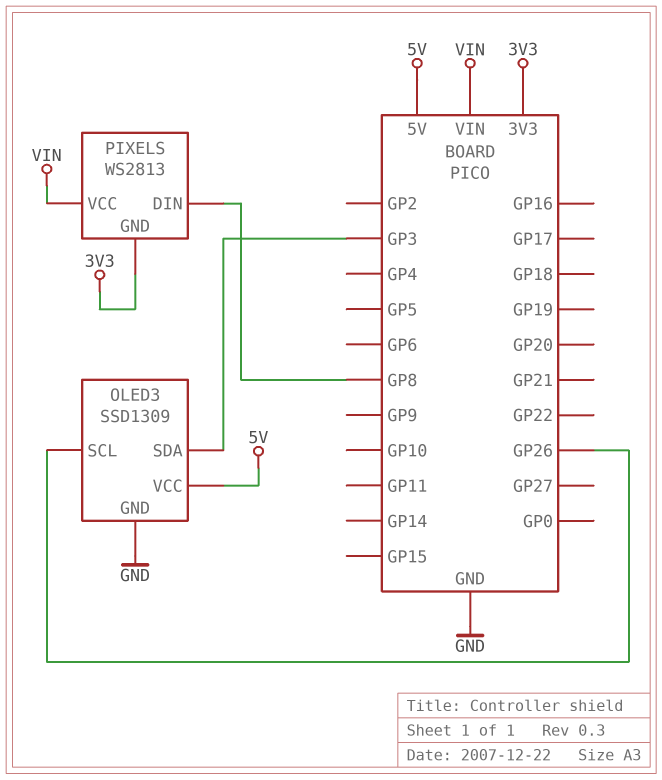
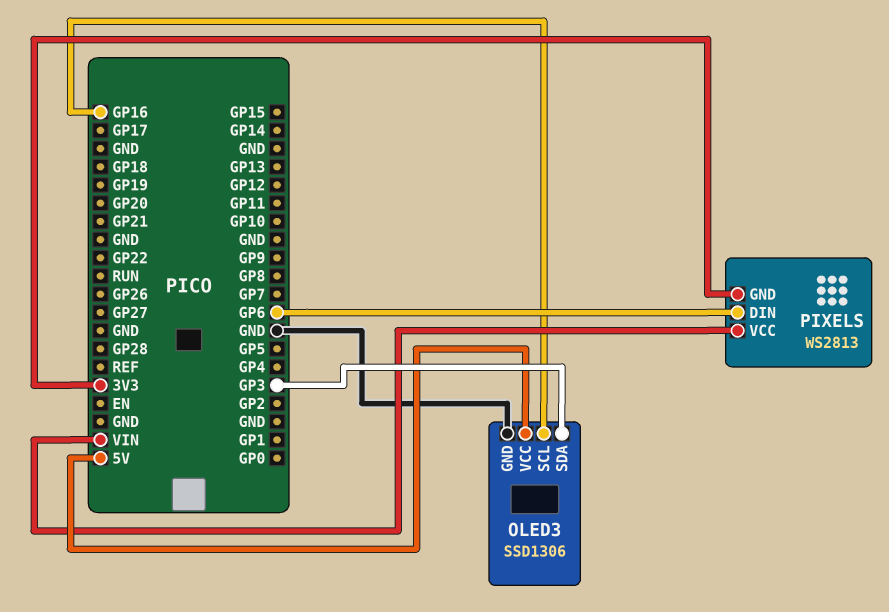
OLED3: SSD1309 -> SSD1306
OLED3 pin SCL: GP26 -> GP16
PIXELS pin DIN: GP8 -> GP6

